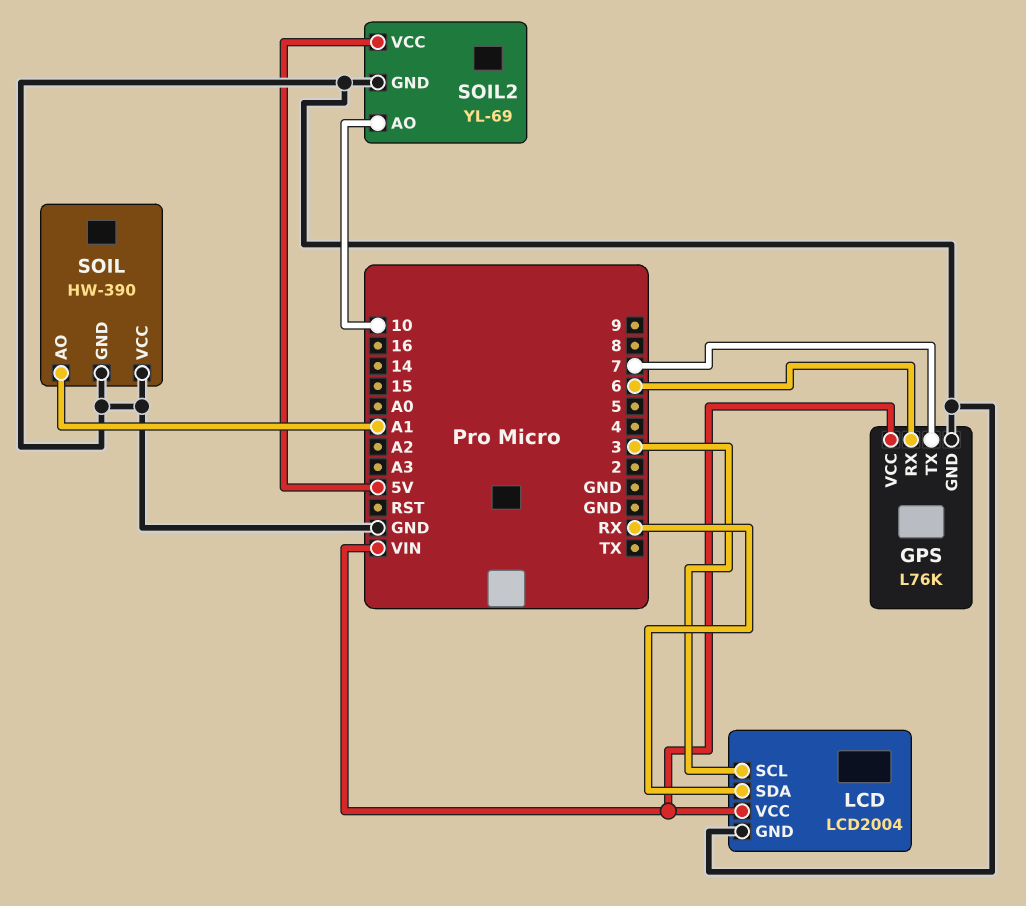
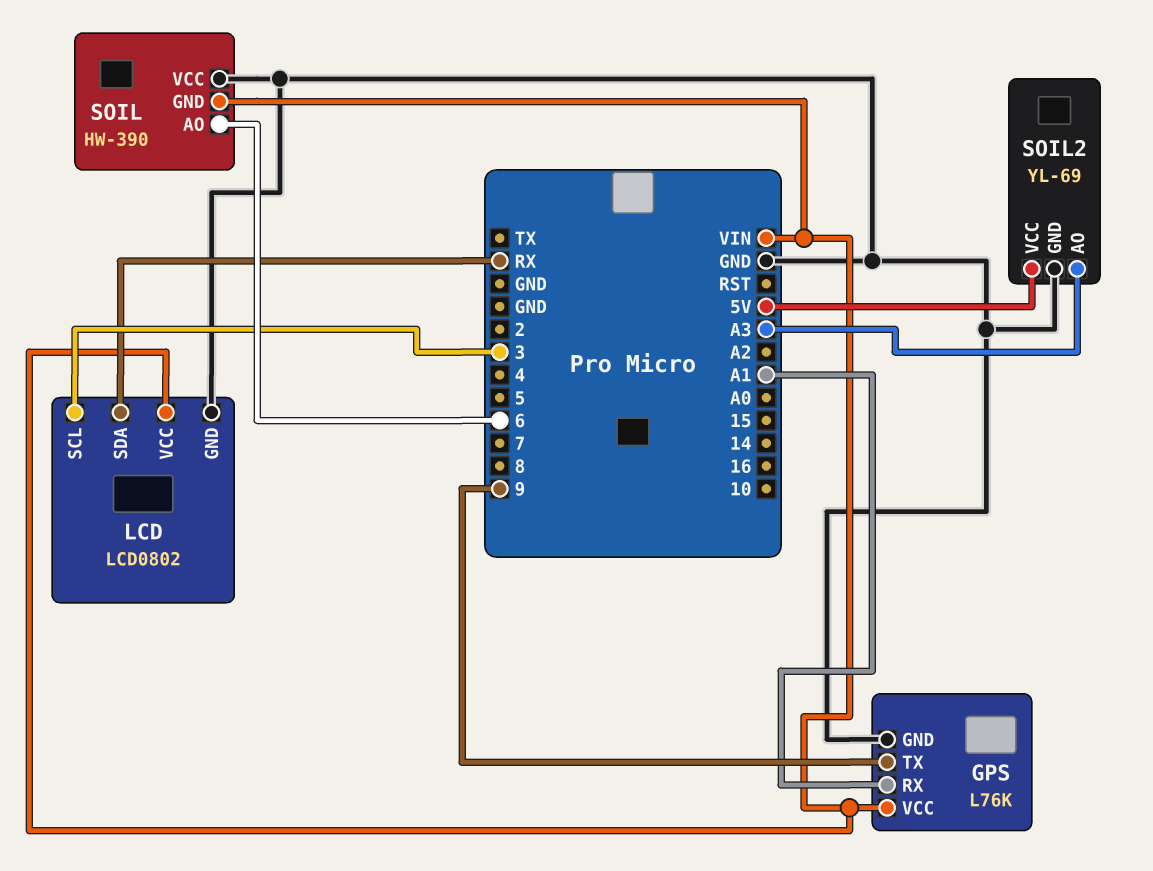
GPS pin RX: 6 -> A1
GPS pin TX: 7 -> 9
LCD: LCD2004 -> LCD0802
SOIL pin AO: A1 -> 6
SOIL pin GND: GND -> VIN
SOIL2 pin AO: 10 -> A3

